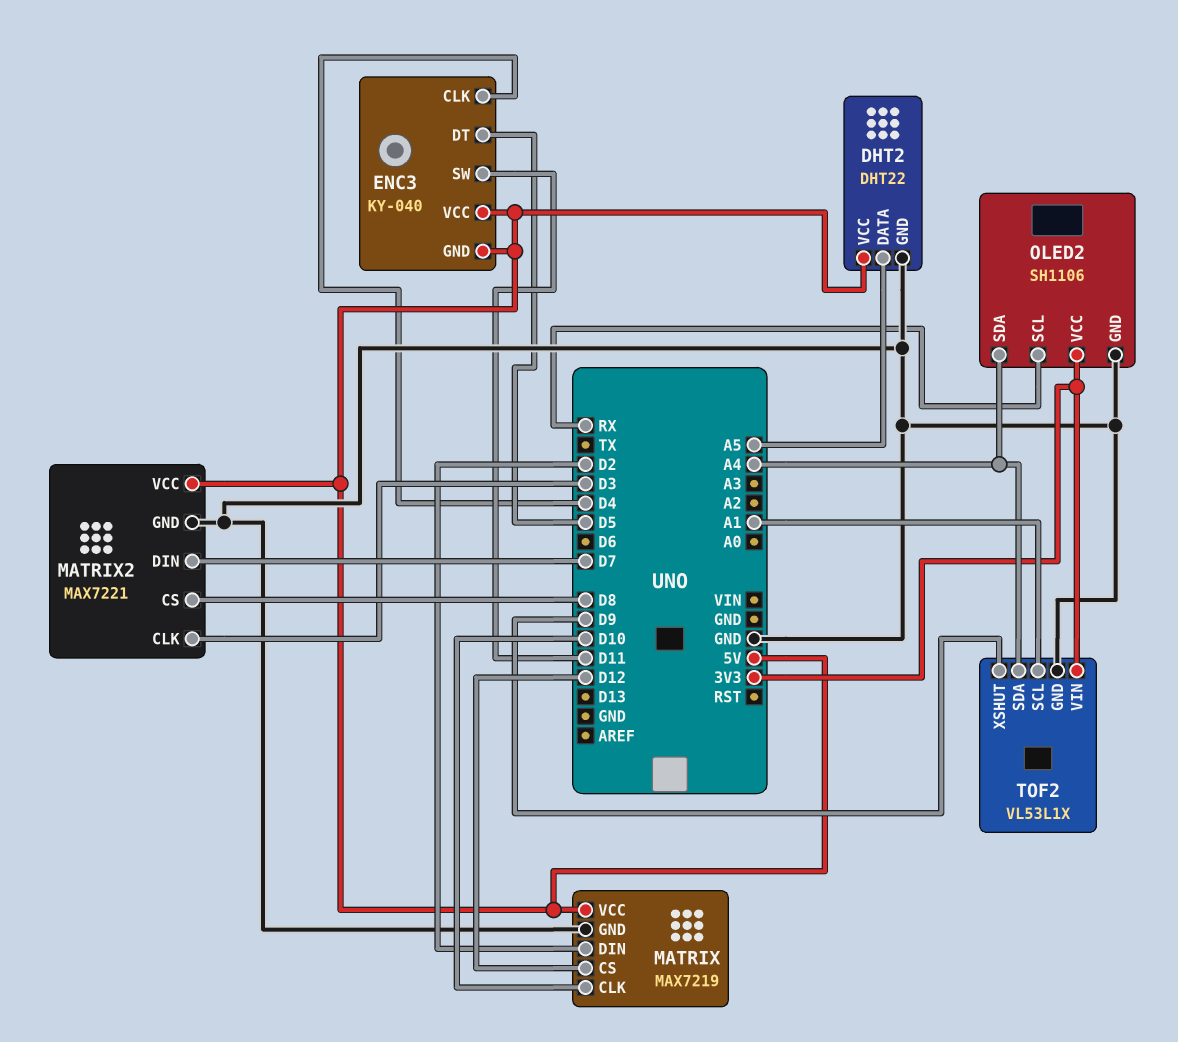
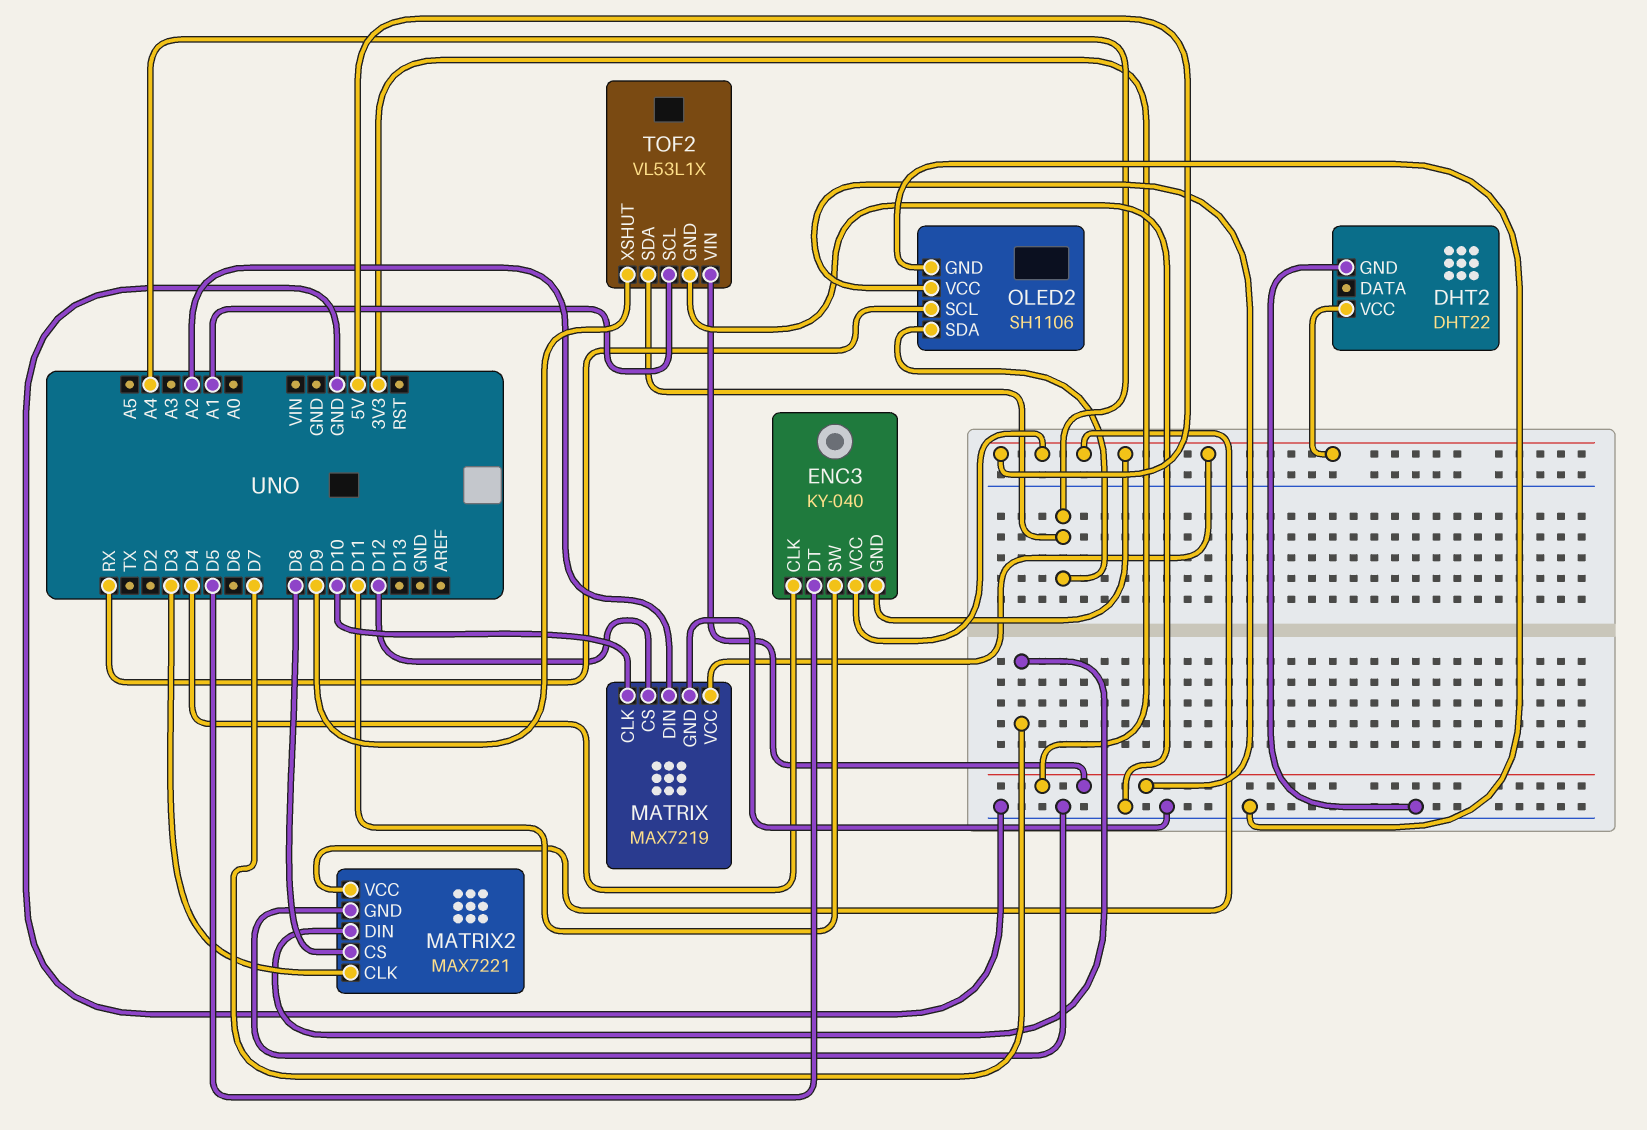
DHT2 pin DATA: A5 -> none
MATRIX pin DIN: D2 -> A2

